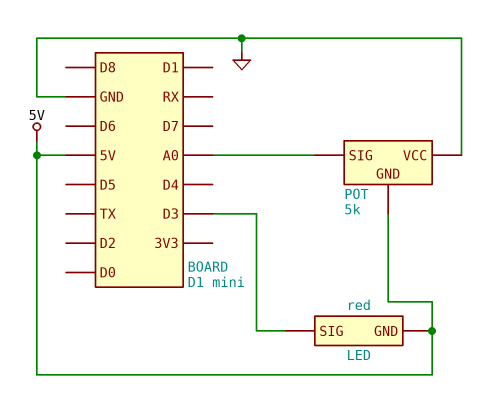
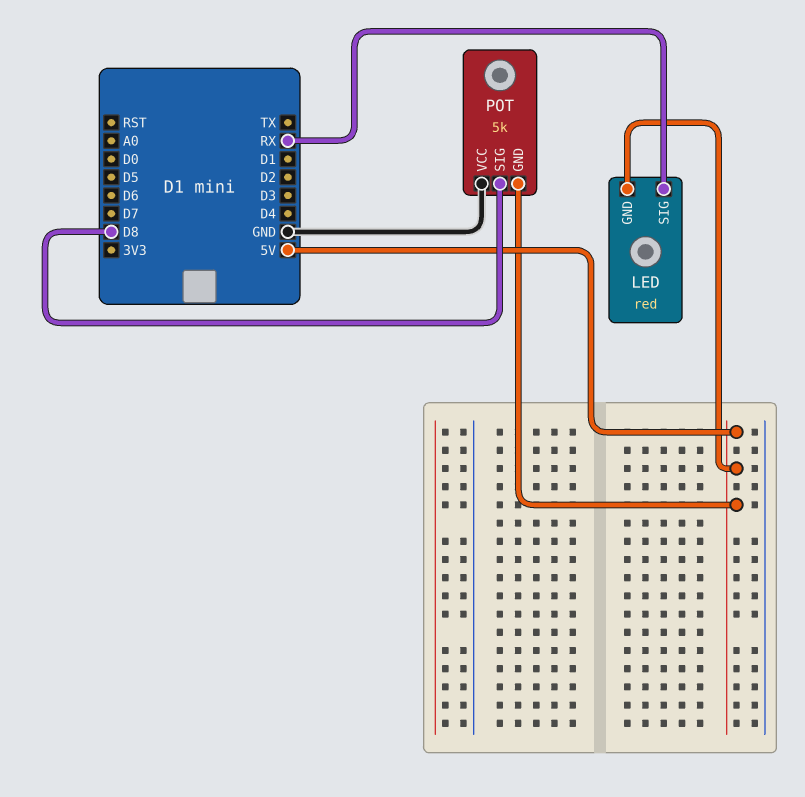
LED pin SIG: D3 -> RX
POT pin SIG: A0 -> D8

